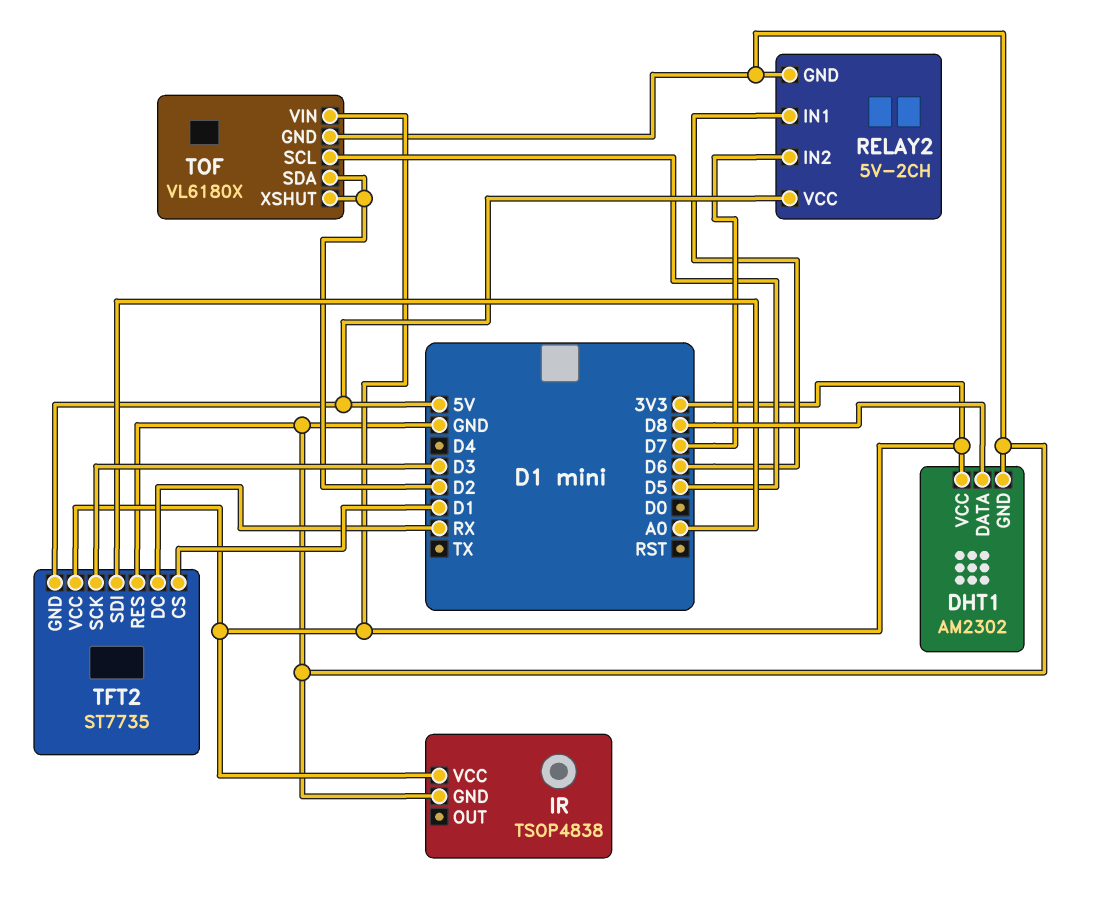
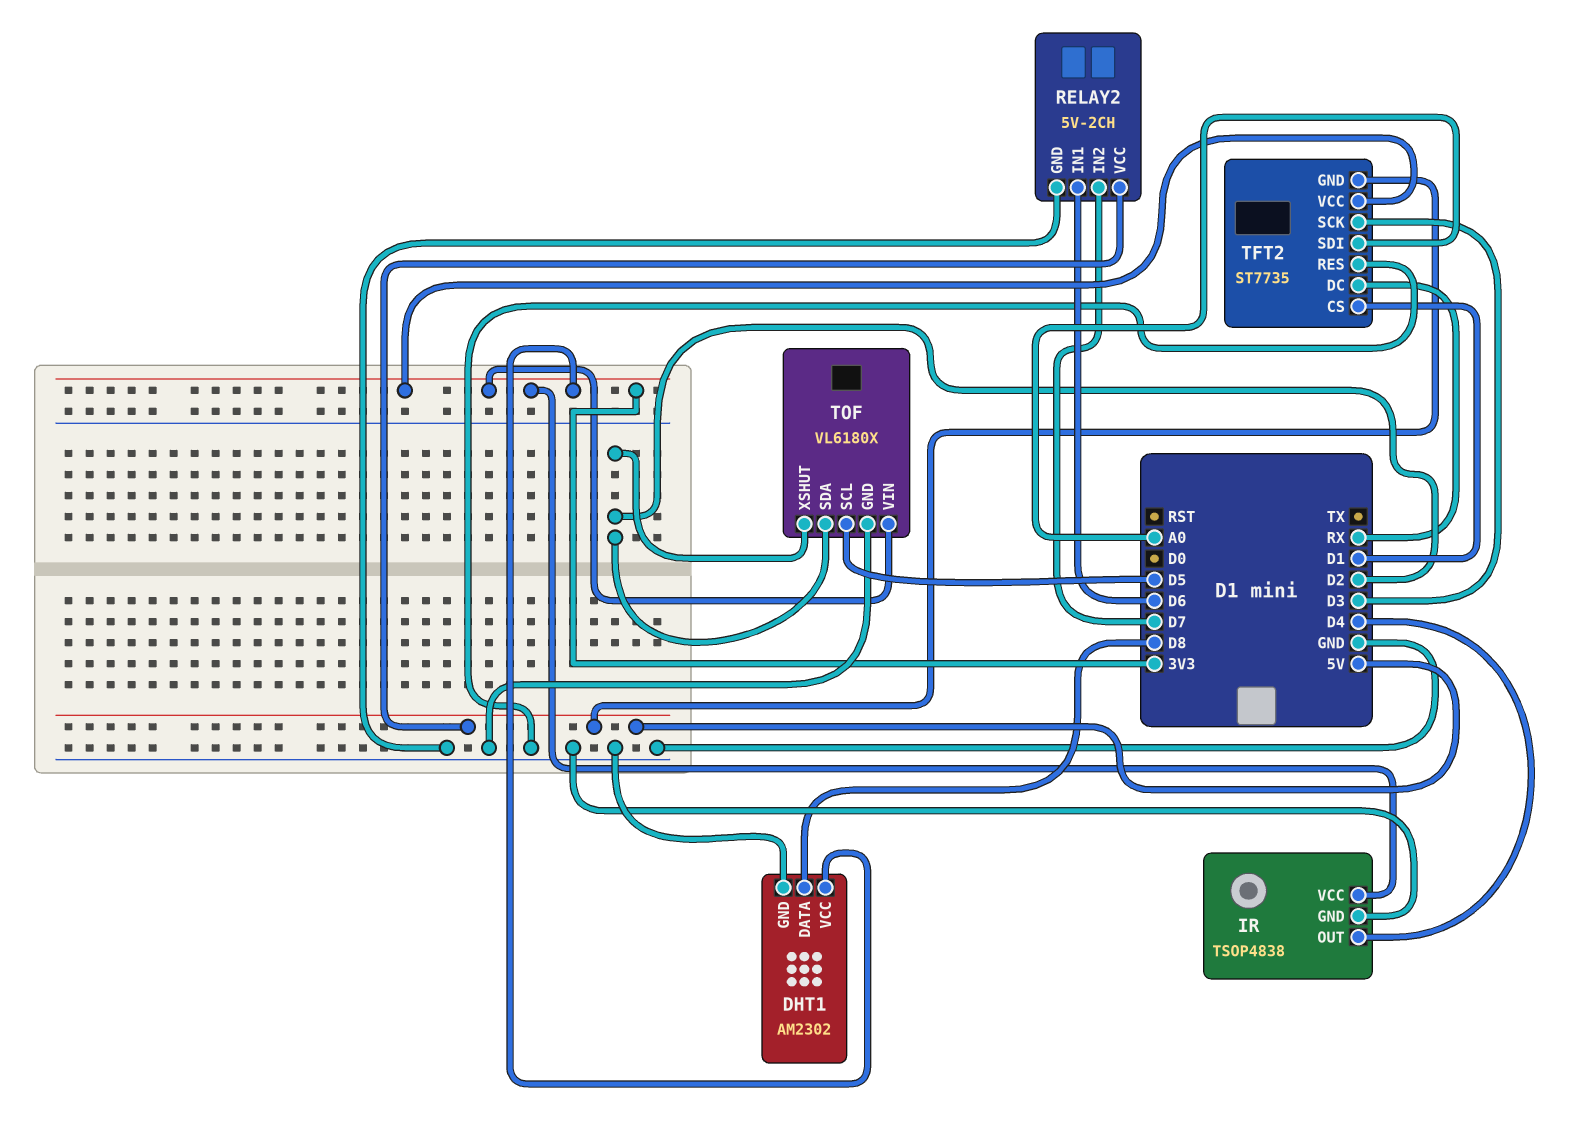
IR pin OUT: none -> D4

